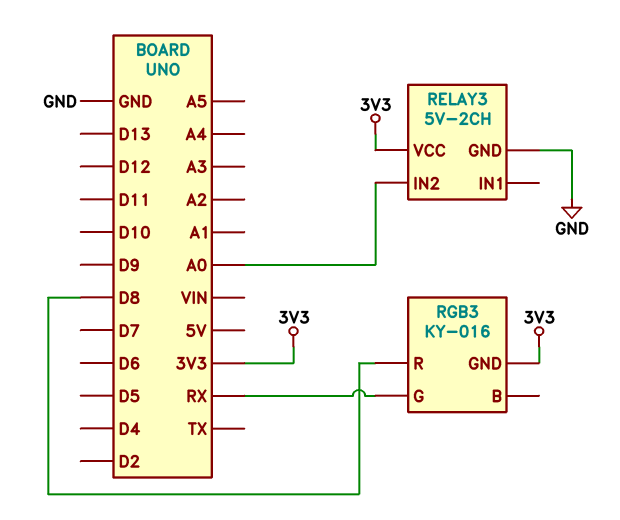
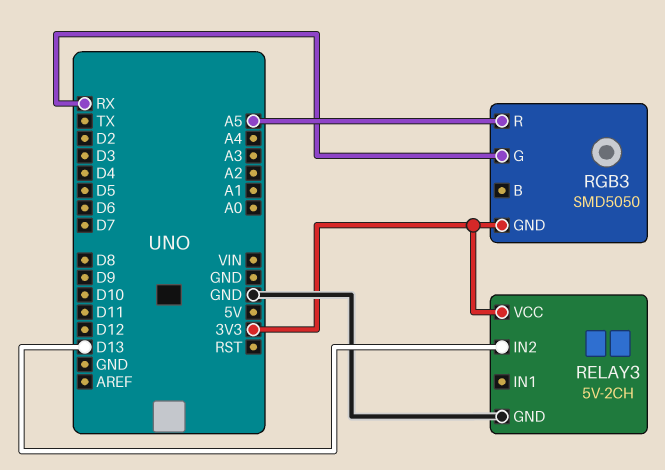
RELAY3 pin IN2: A0 -> D13
RGB3: KY-016 -> SMD5050
RGB3 pin R: D8 -> A5

